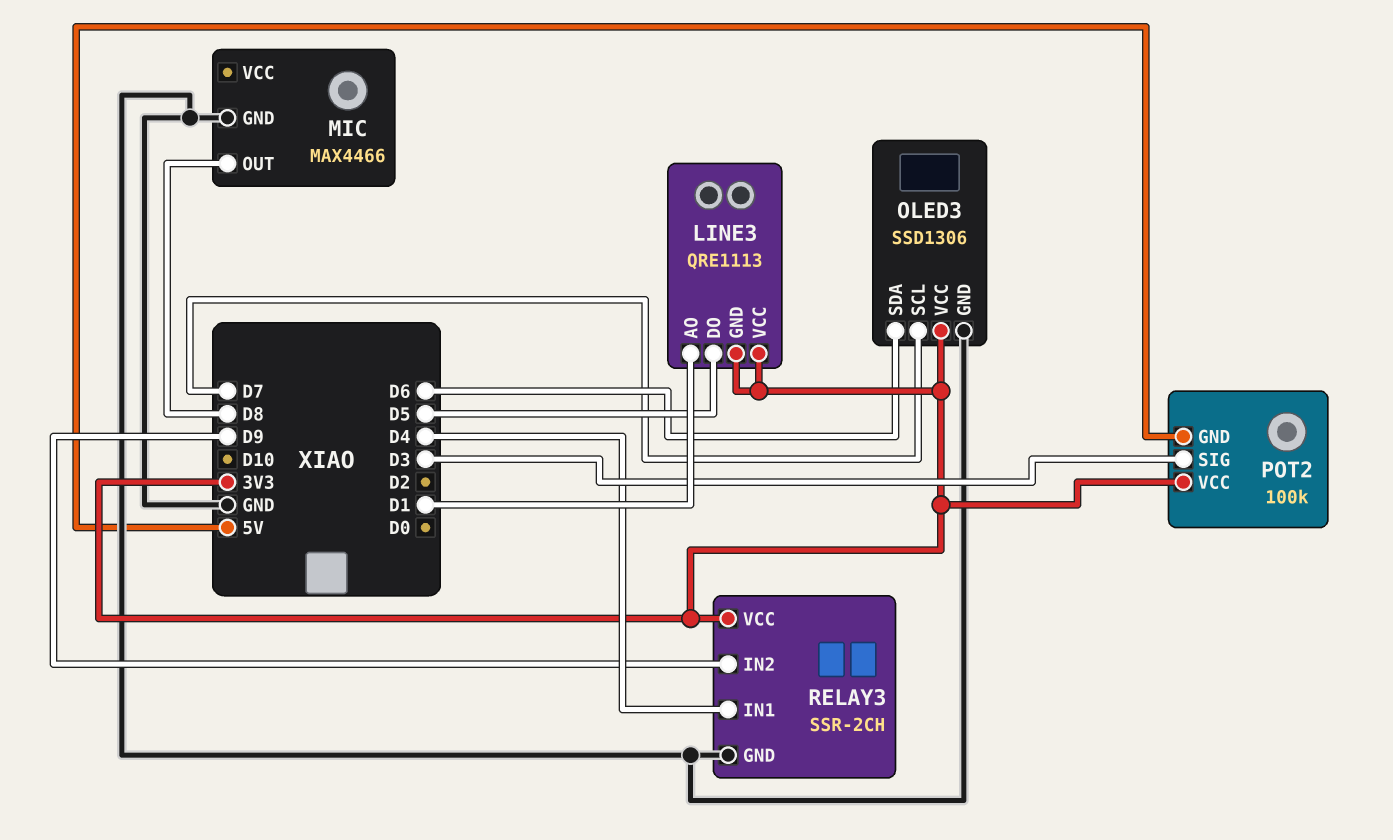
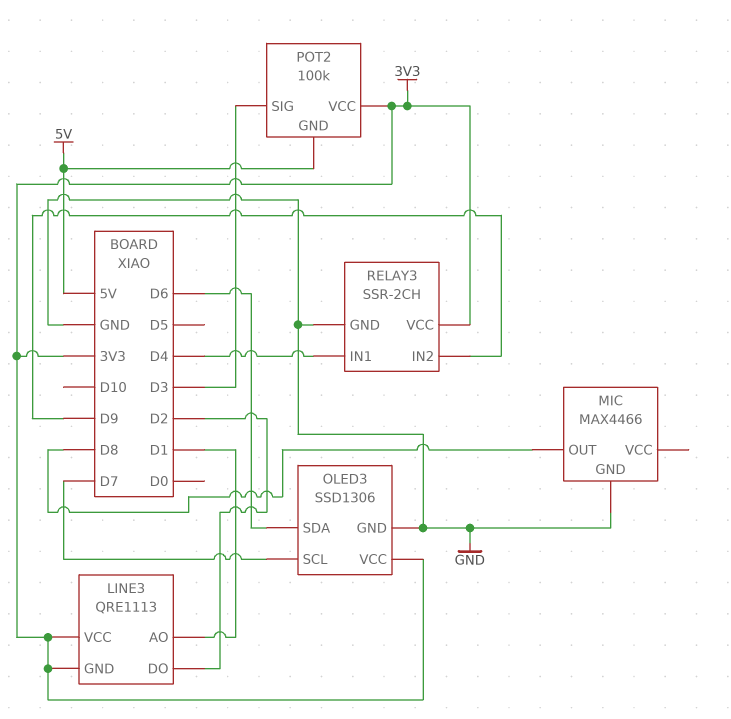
LINE3 pin DO: D5 -> D2

